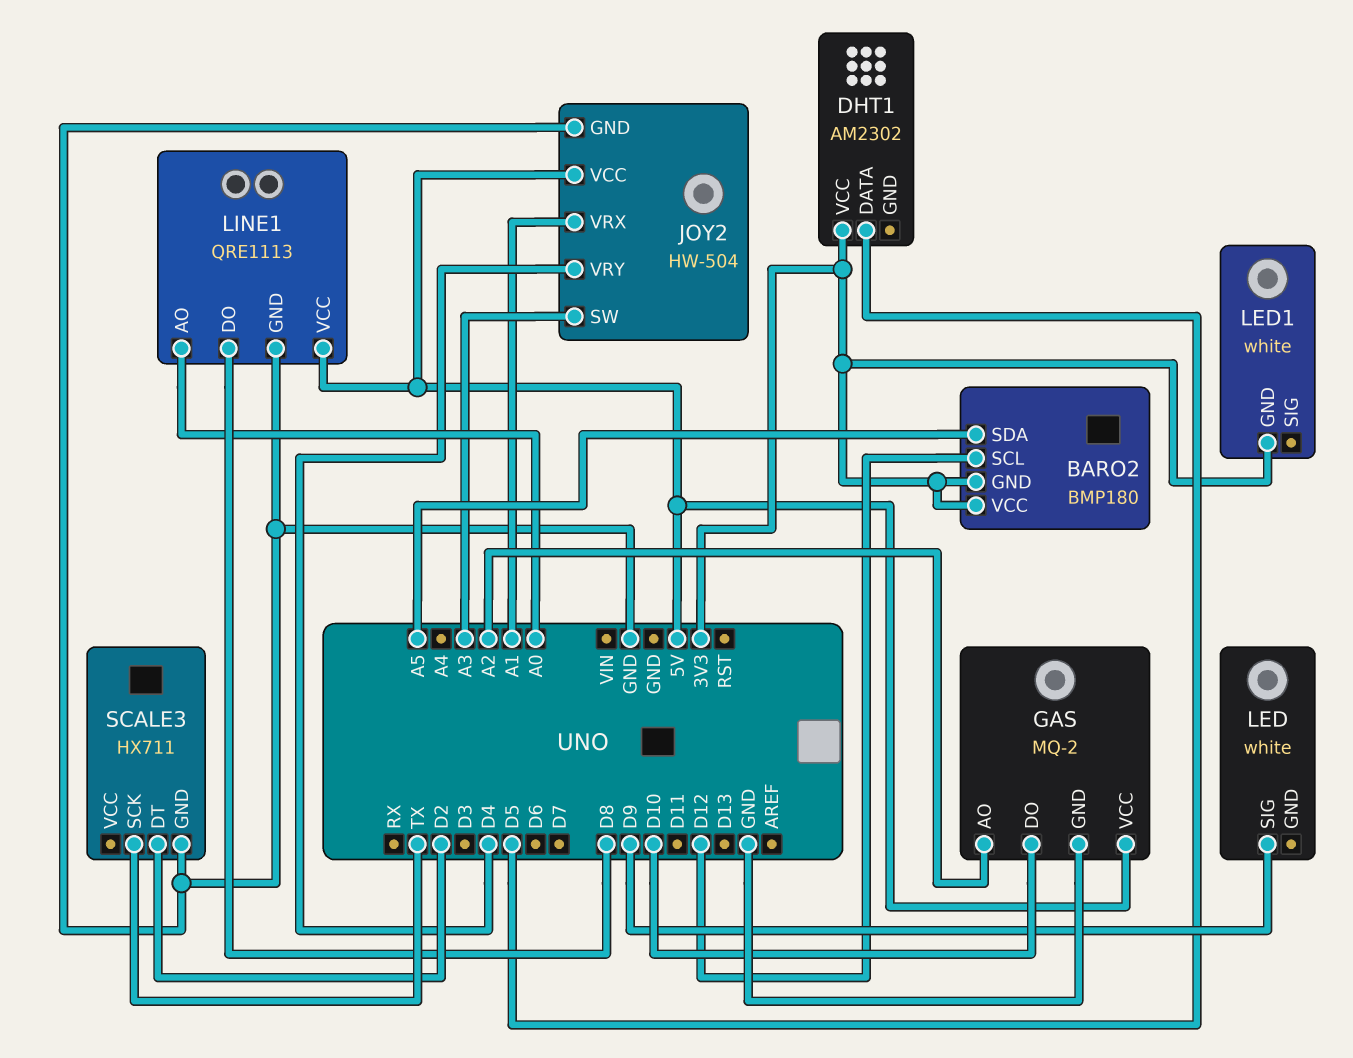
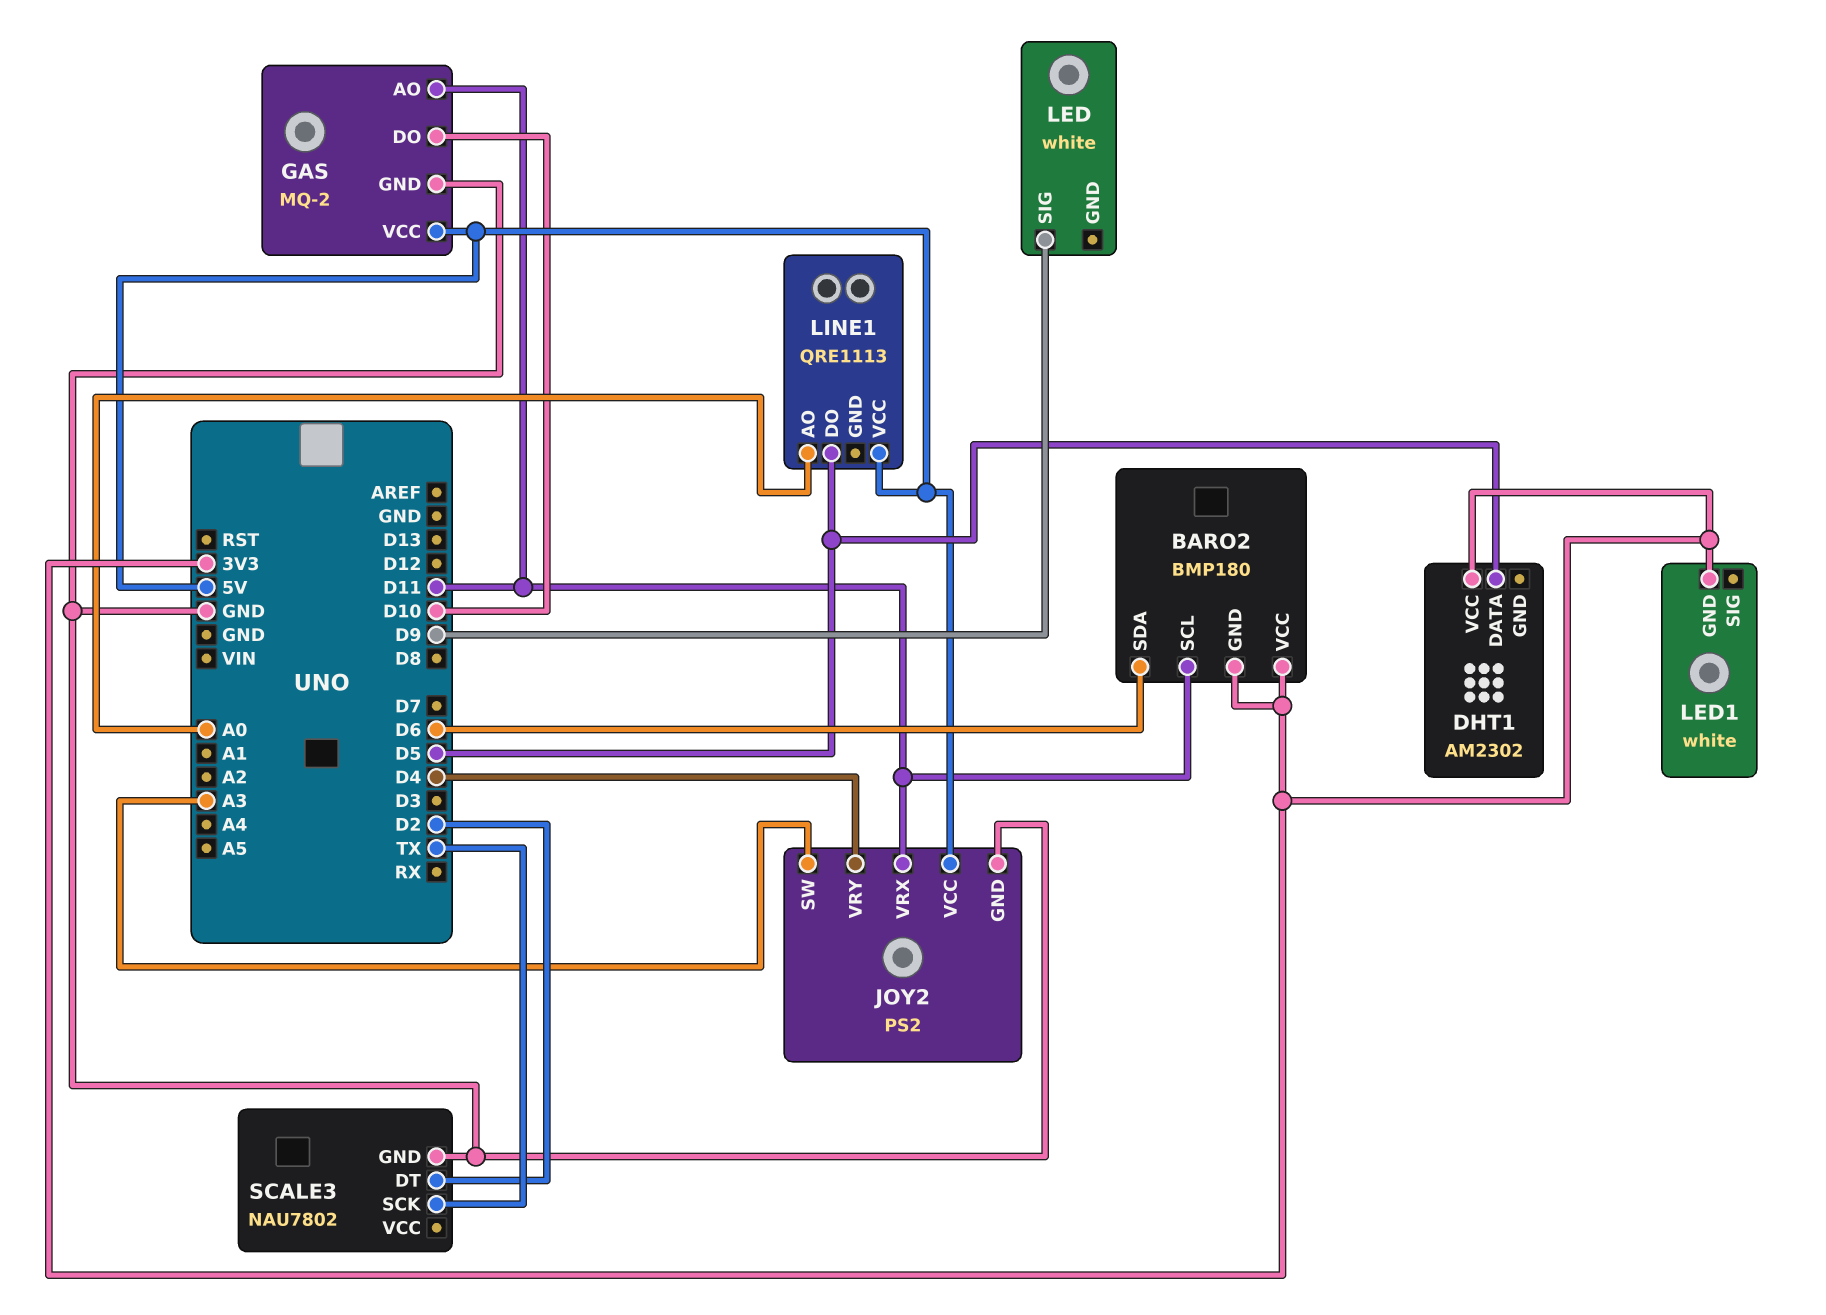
BARO2 pin SCL: D12 -> D11
BARO2 pin SDA: A5 -> D6
GAS pin AO: A2 -> D11
JOY2: HW-504 -> PS2
JOY2 pin VRX: A1 -> D11
LINE1 pin DO: D8 -> D5
LINE1 pin GND: GND -> none
SCALE3: HX711 -> NAU7802

